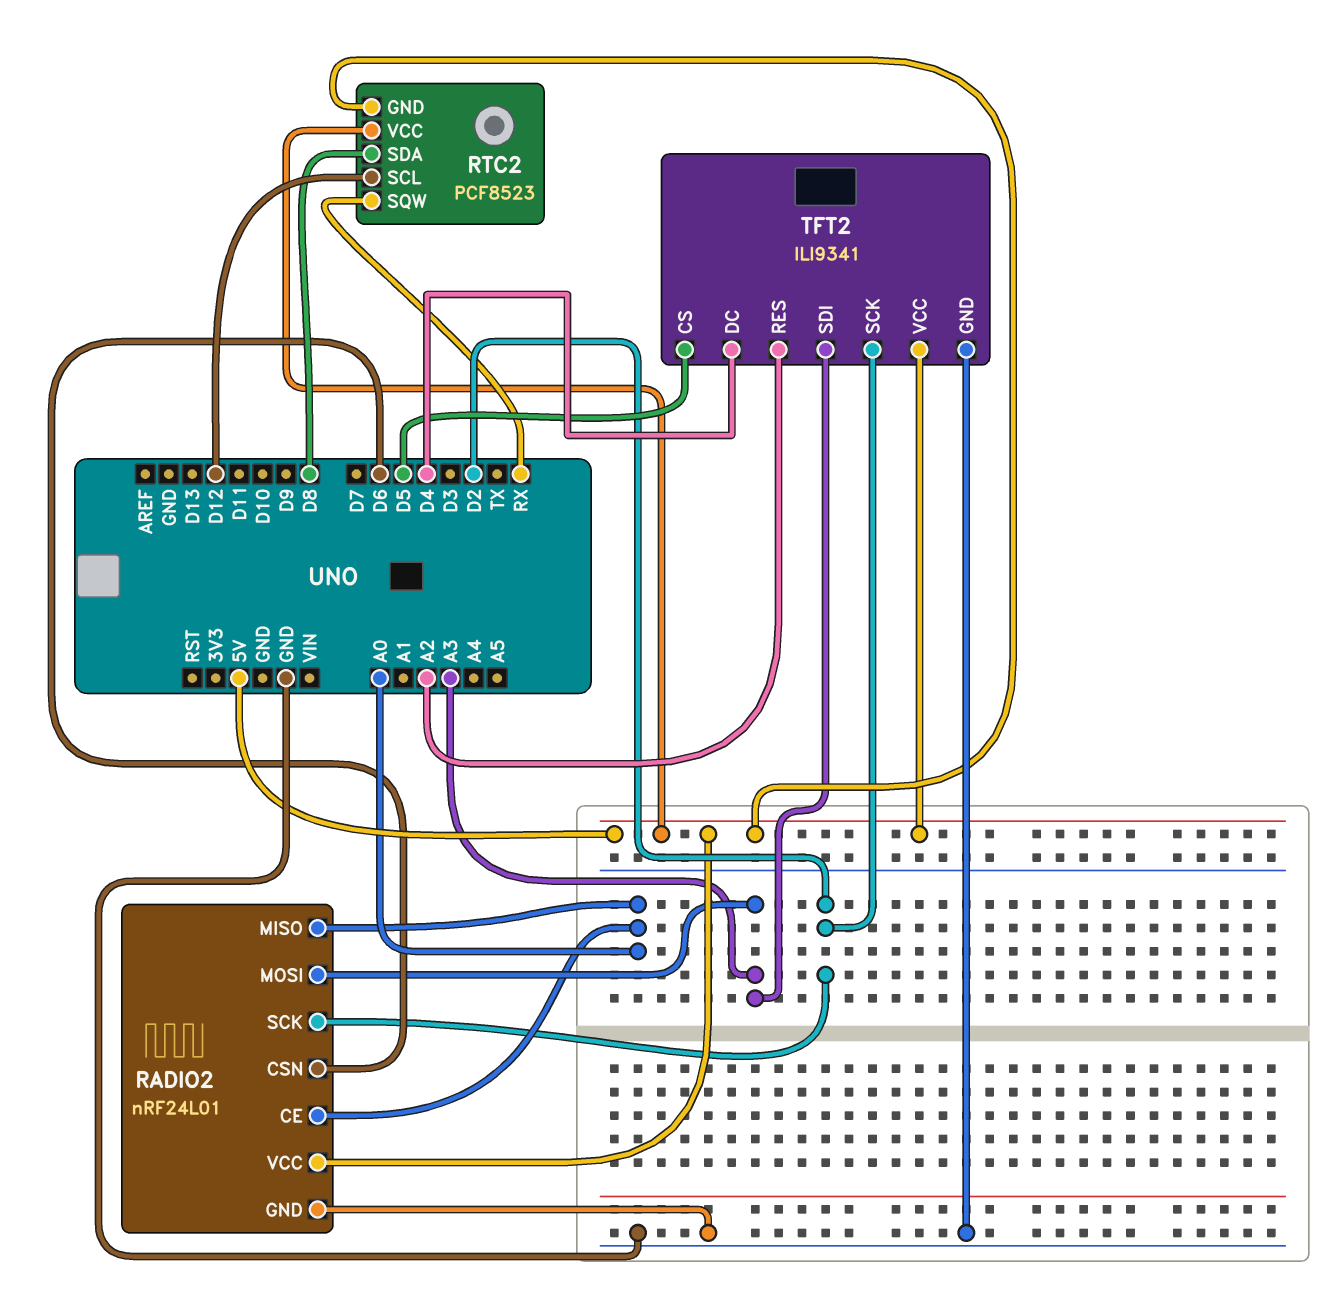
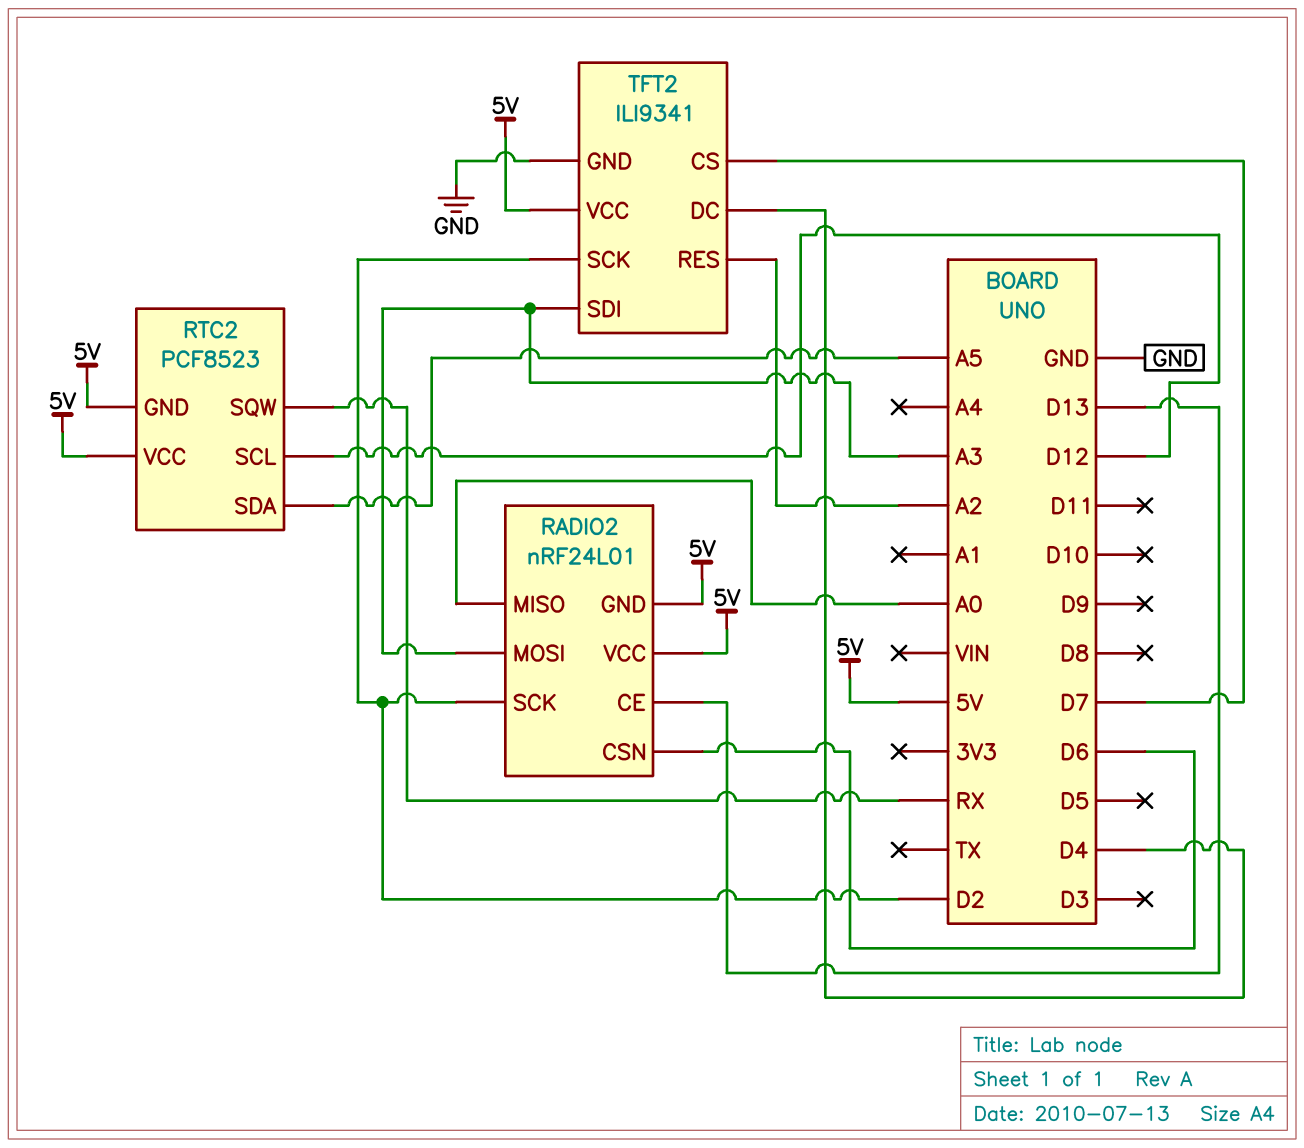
RADIO2 pin CE: A0 -> D13
RADIO2 pin GND: GND -> 5V
RTC2 pin SDA: D8 -> A5
TFT2 pin CS: D5 -> D7

